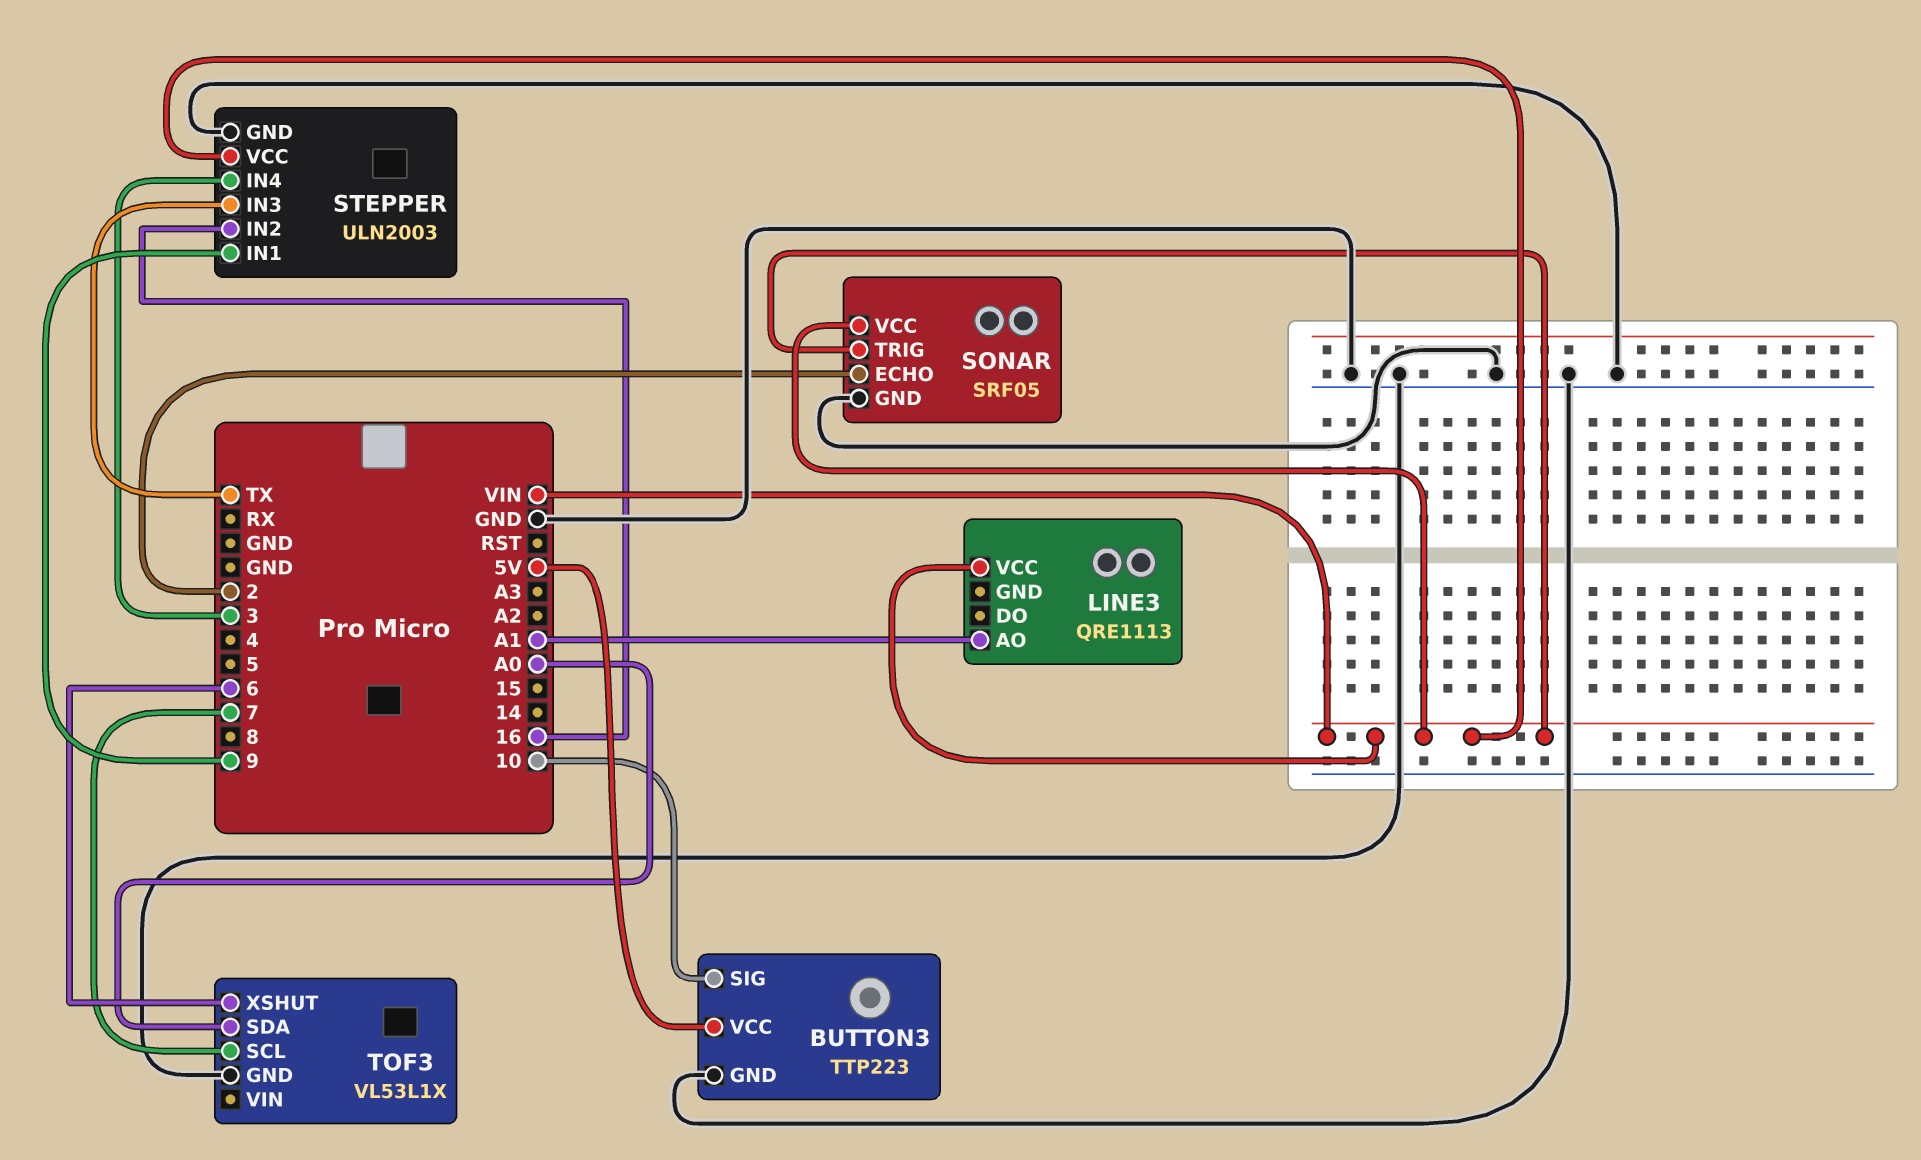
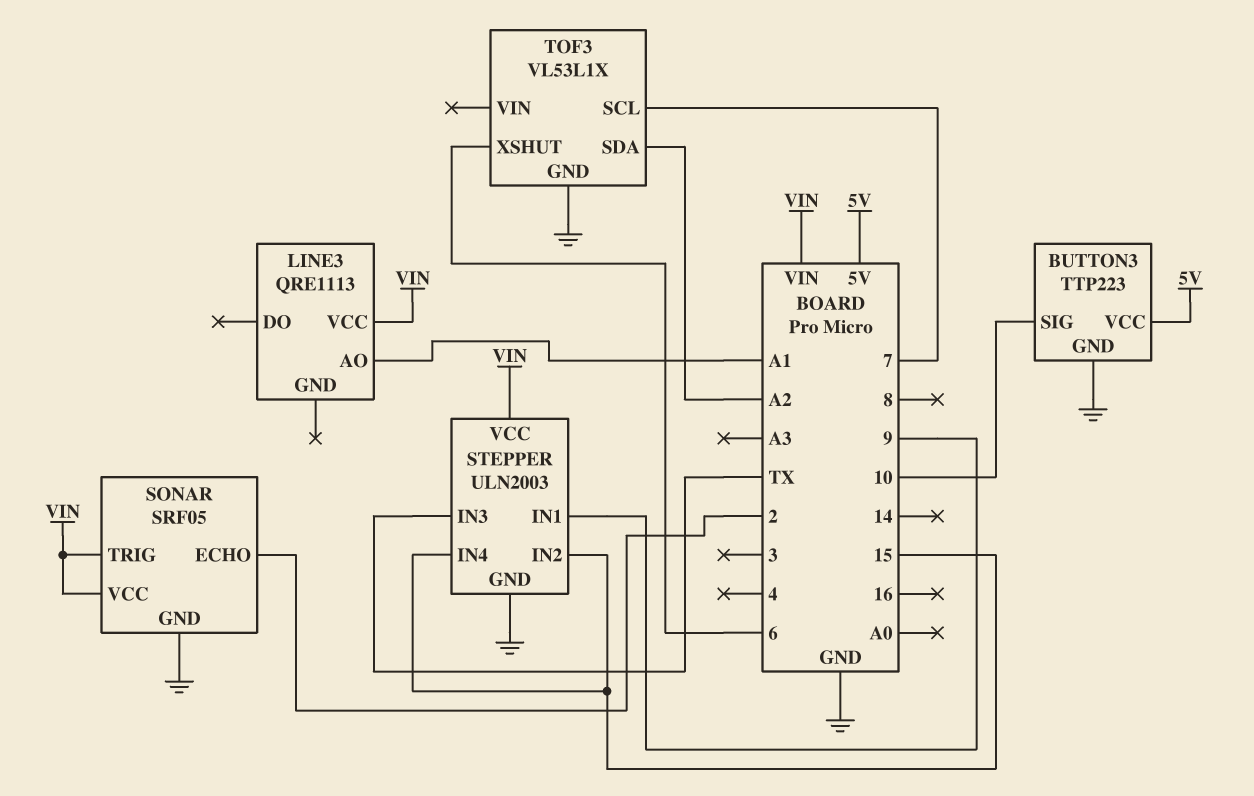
STEPPER pin IN2: 16 -> 15
STEPPER pin IN4: 3 -> 15
TOF3 pin SDA: A0 -> A2

